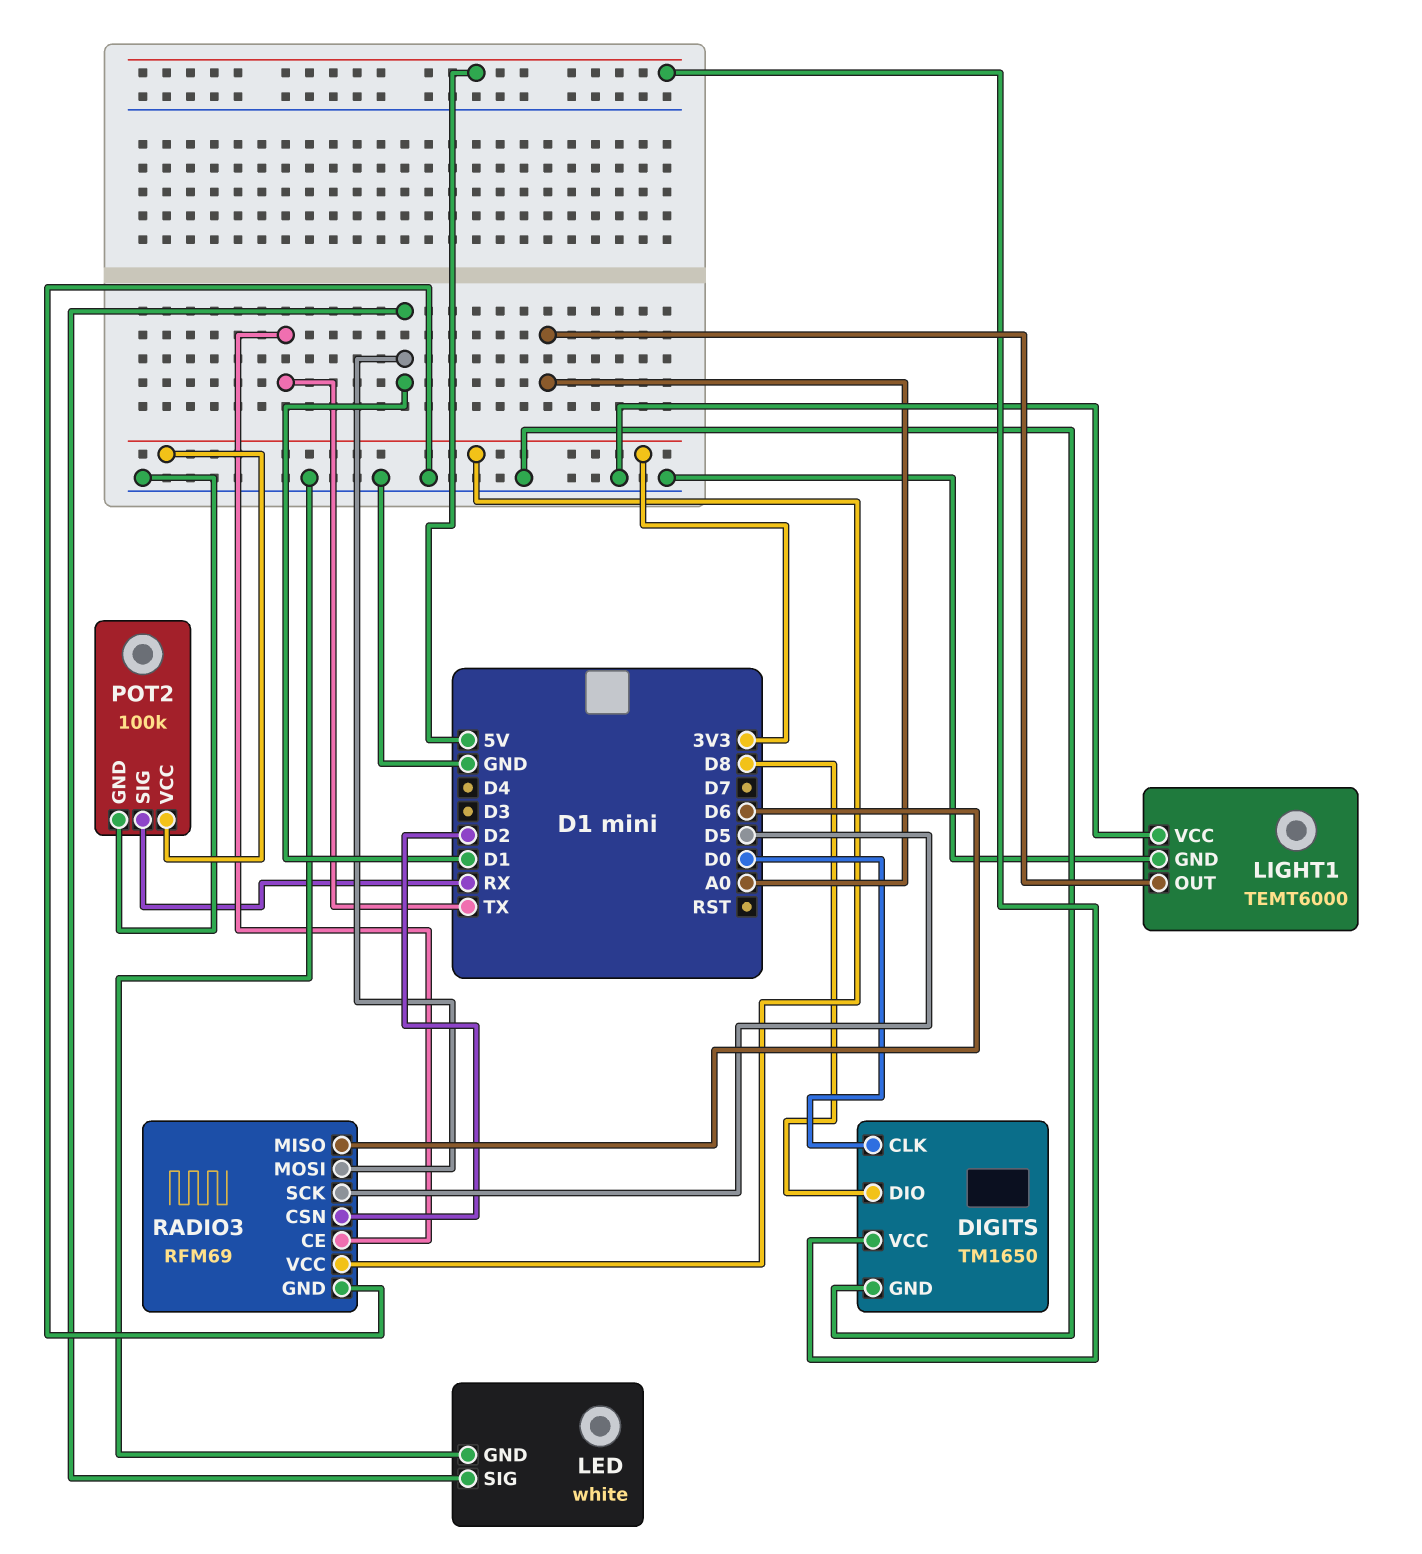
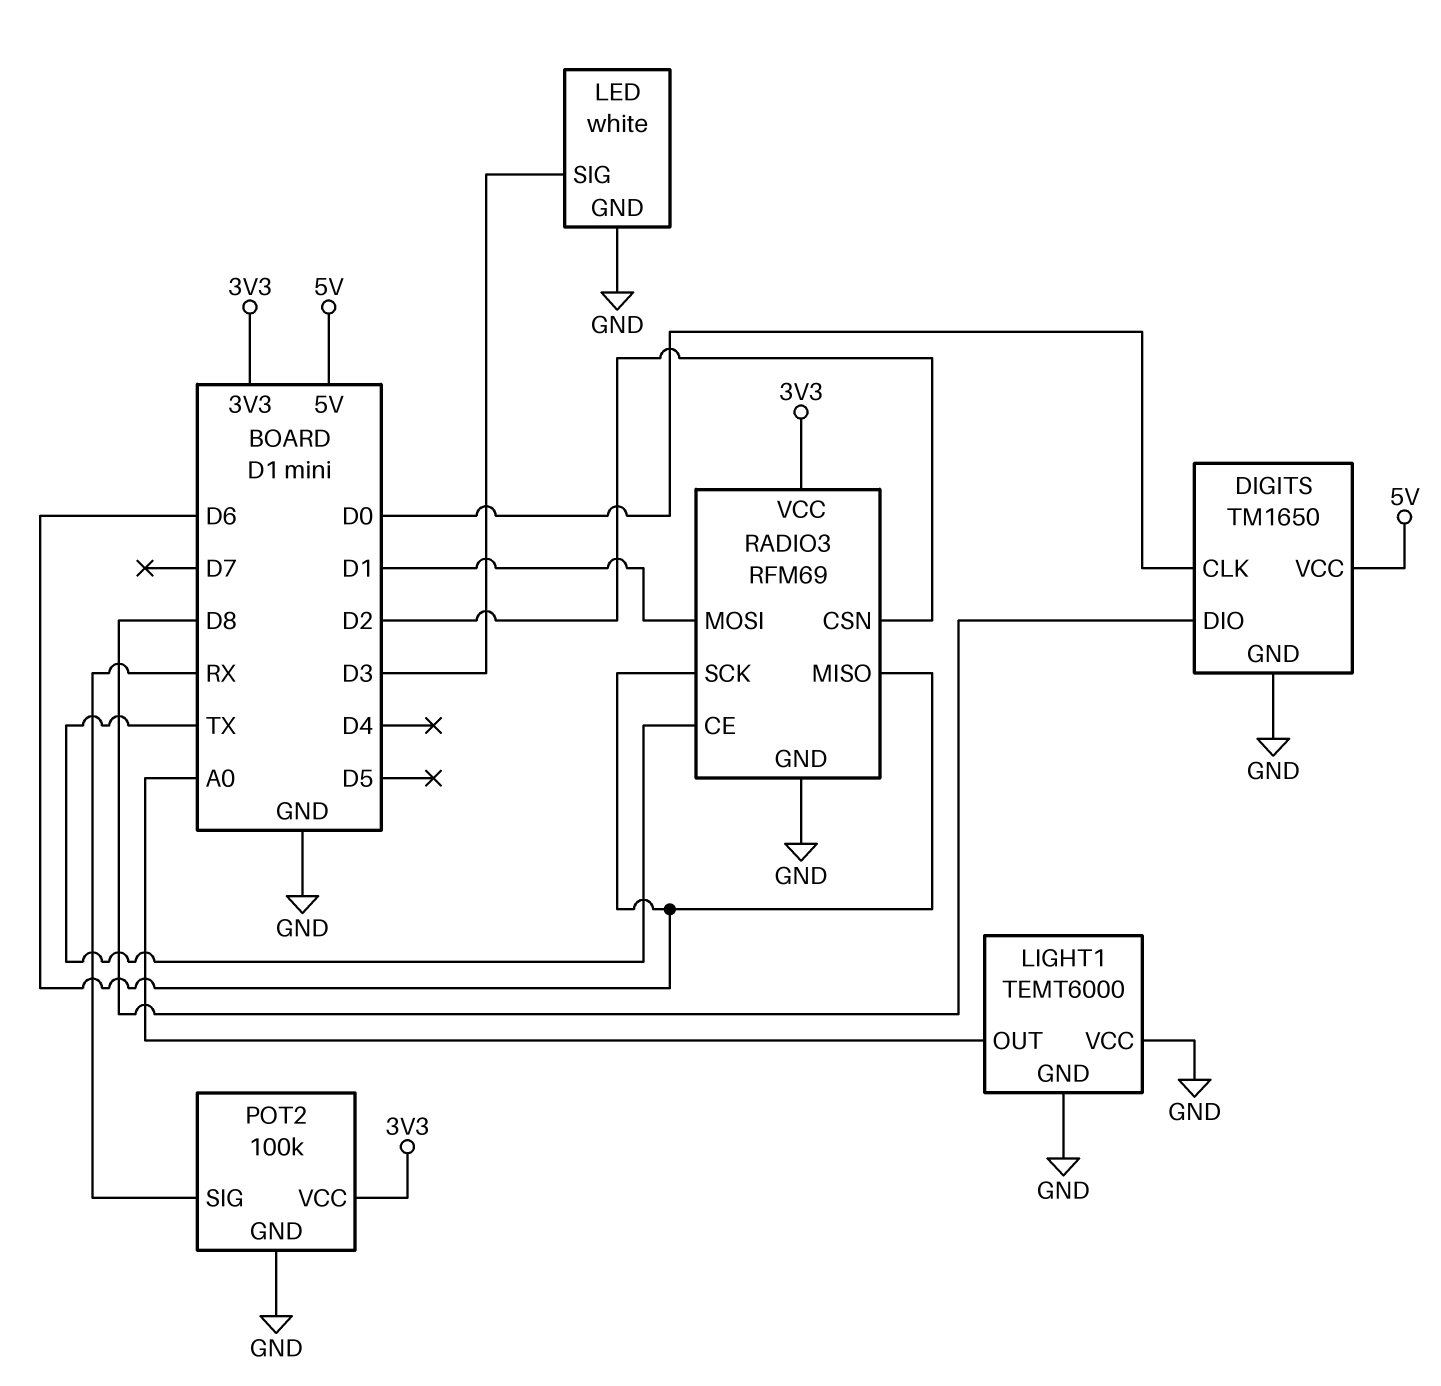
LED pin SIG: D1 -> D3
RADIO3 pin SCK: D5 -> D6

